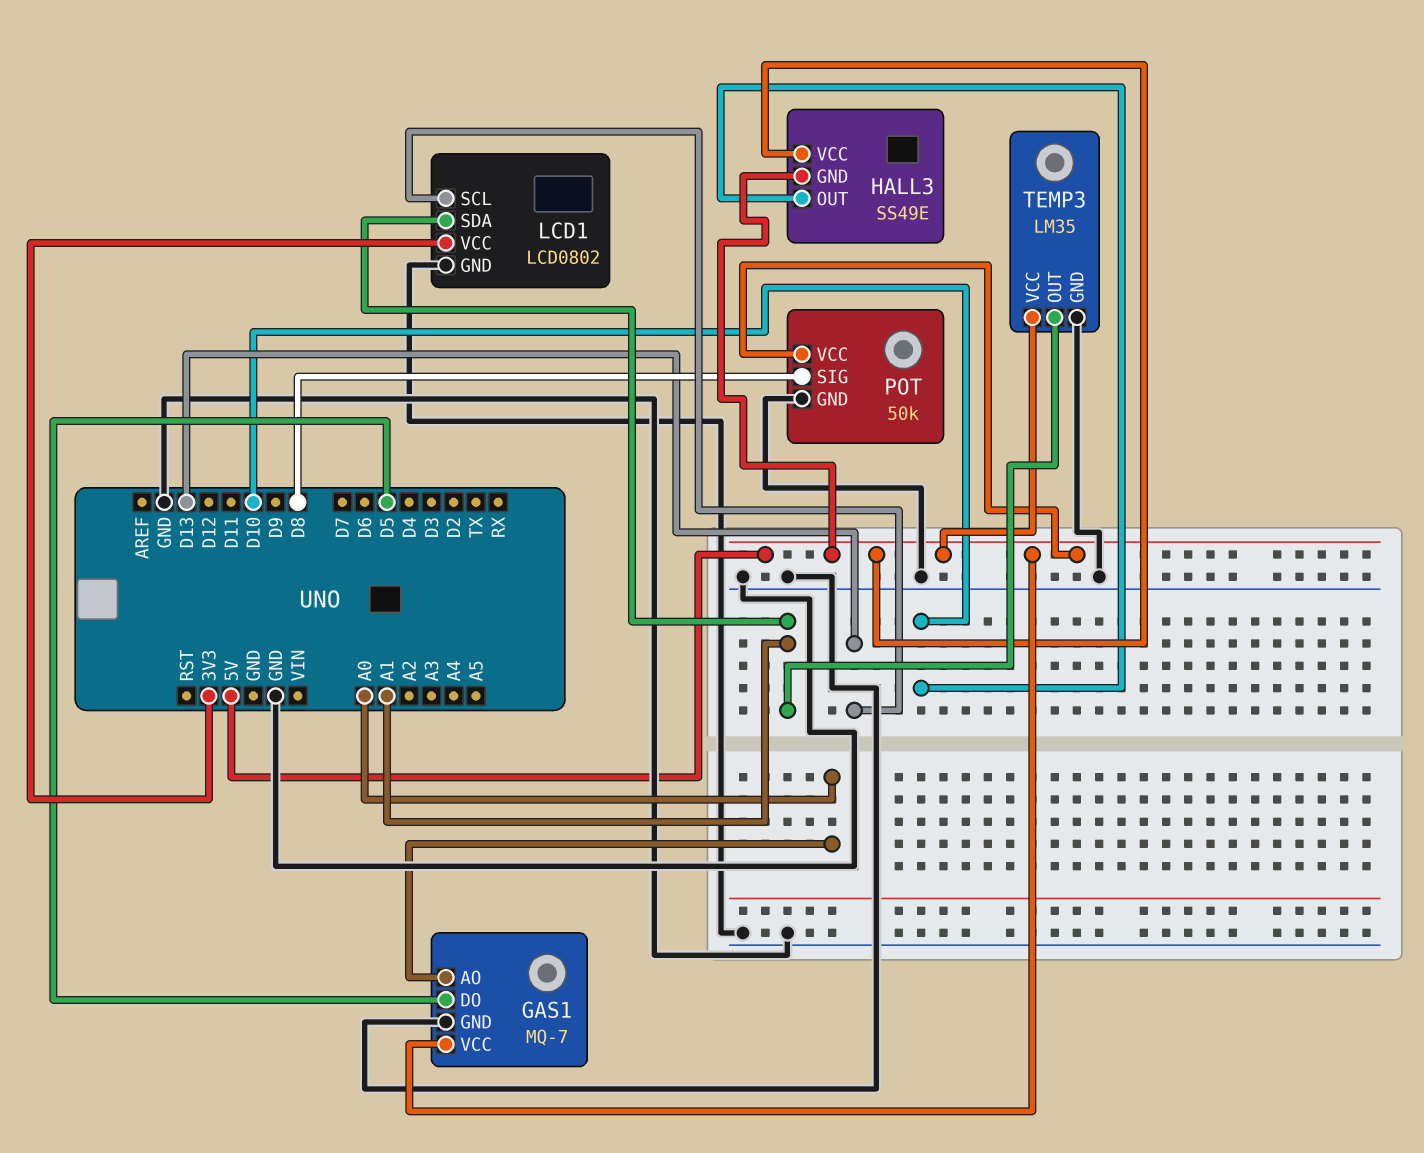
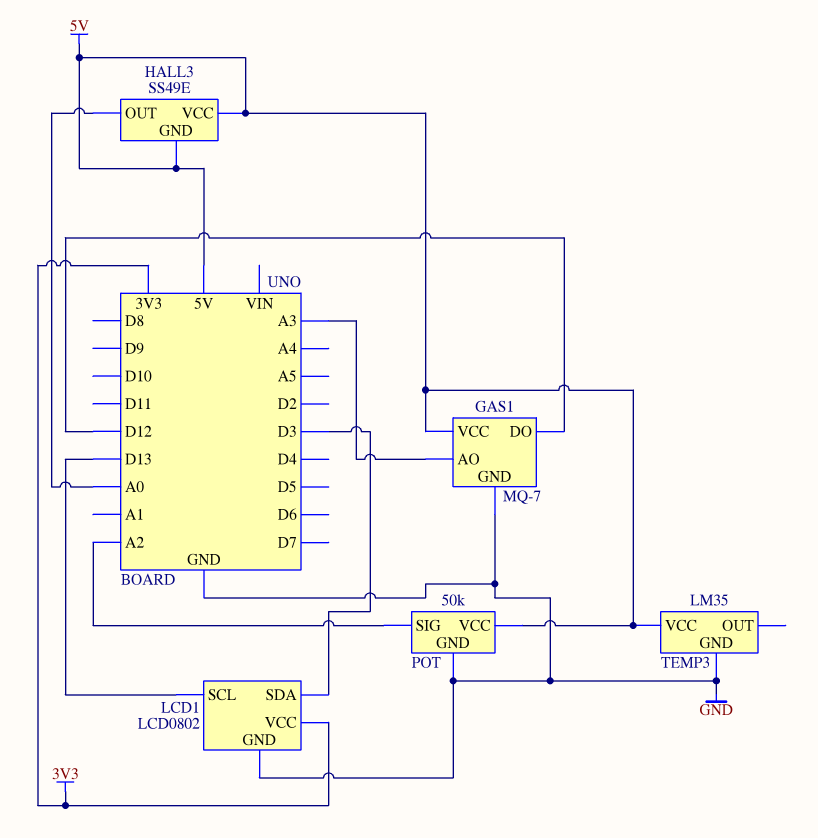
GAS1 pin AO: A0 -> A3
GAS1 pin DO: D5 -> D12
HALL3 pin OUT: D10 -> A0
LCD1 pin SDA: A1 -> D3
POT pin SIG: D8 -> A2
TEMP3 pin OUT: A1 -> none

